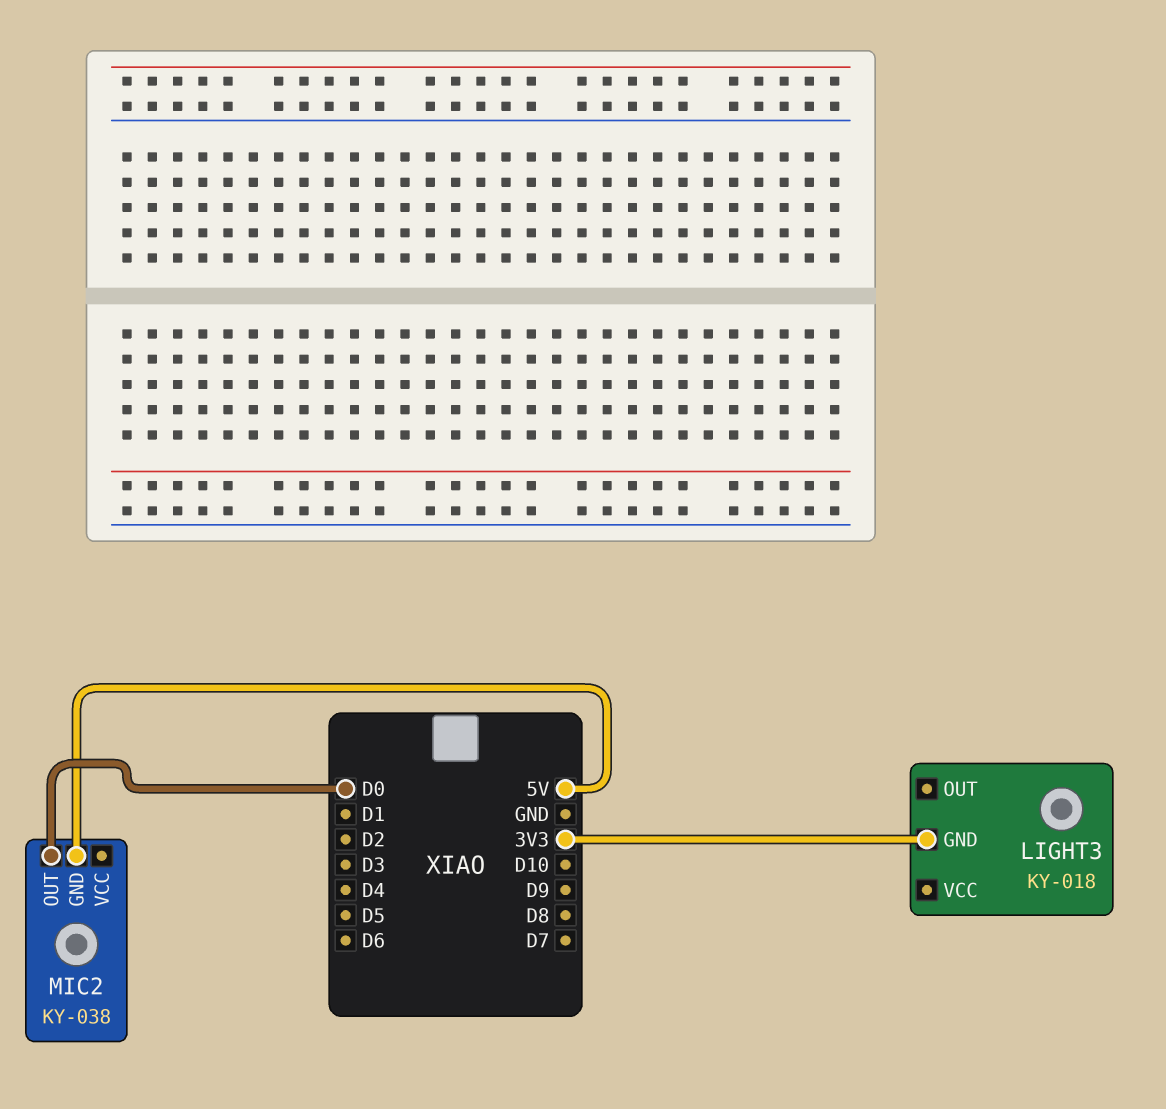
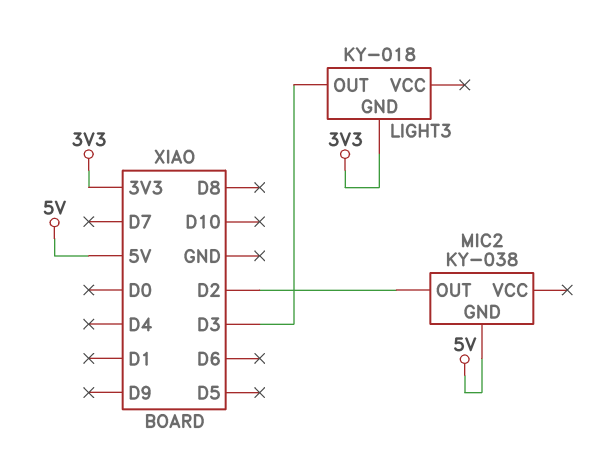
LIGHT3 pin OUT: none -> D3
MIC2 pin OUT: D0 -> D2

